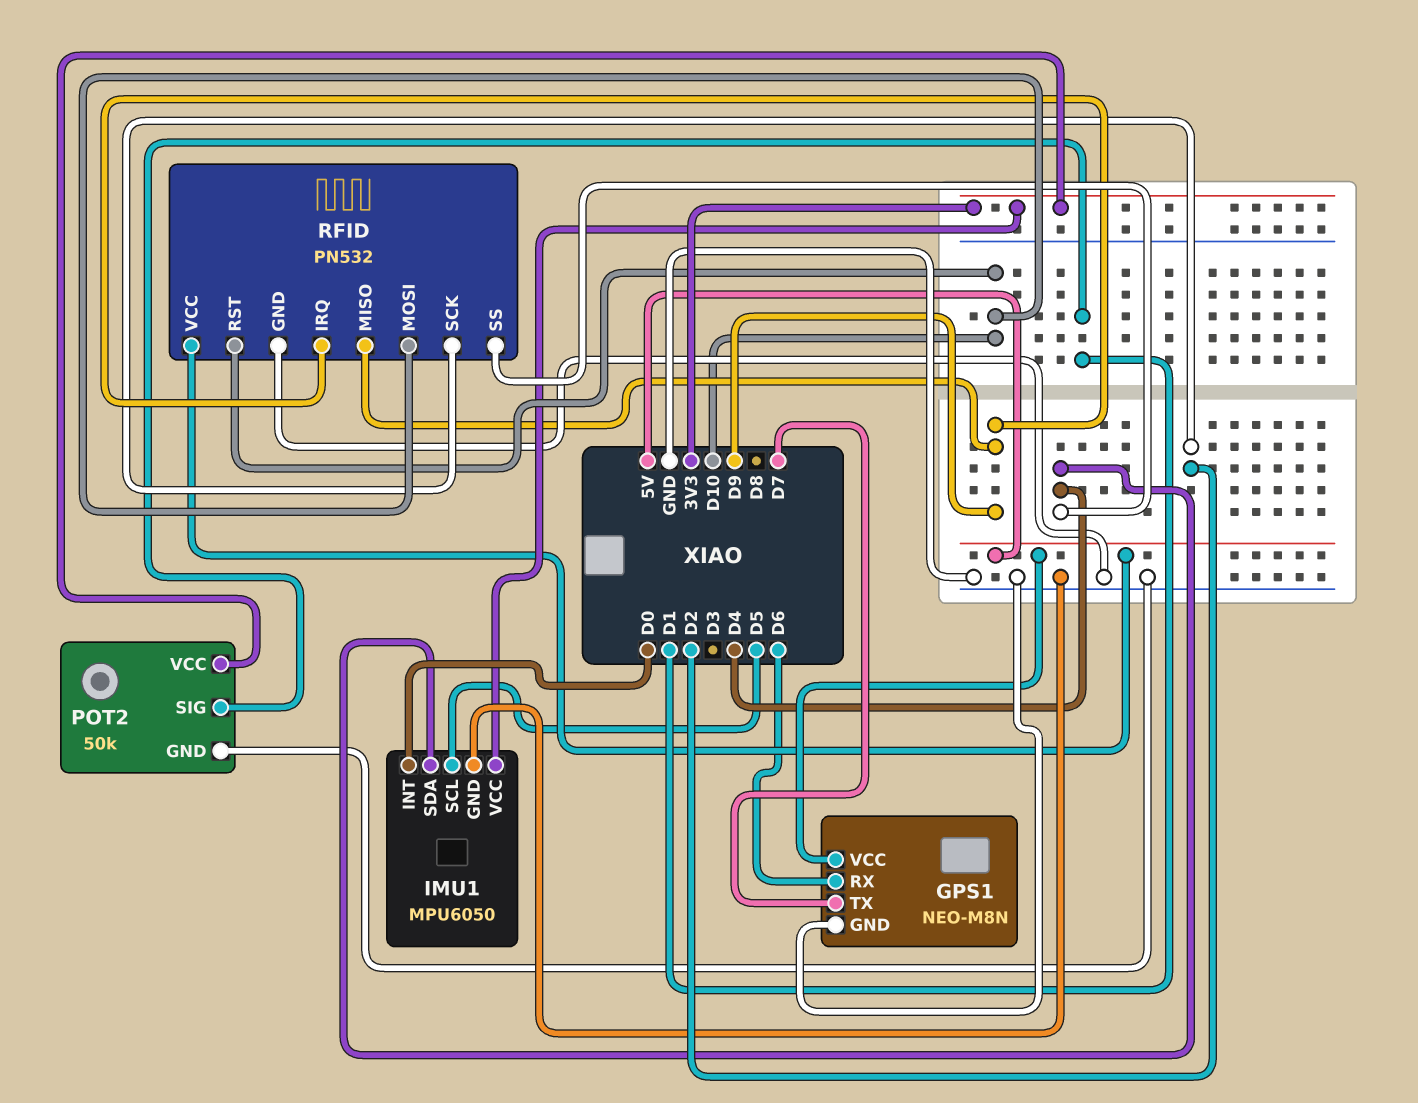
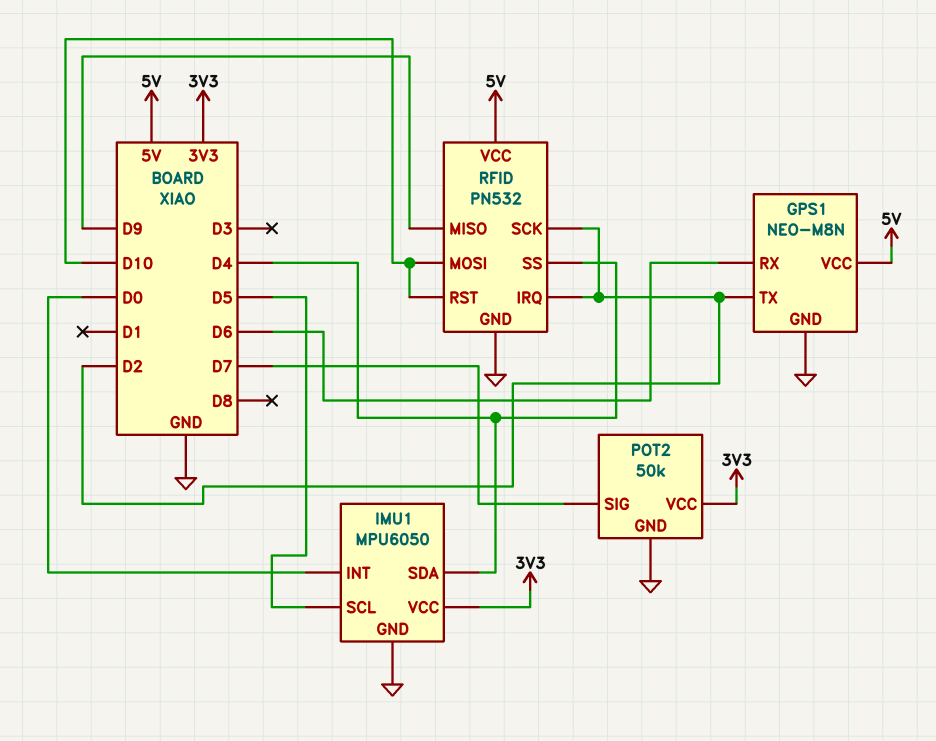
GPS1 pin TX: D7 -> D2
POT2 pin SIG: D1 -> D7
RFID pin IRQ: D9 -> D2

